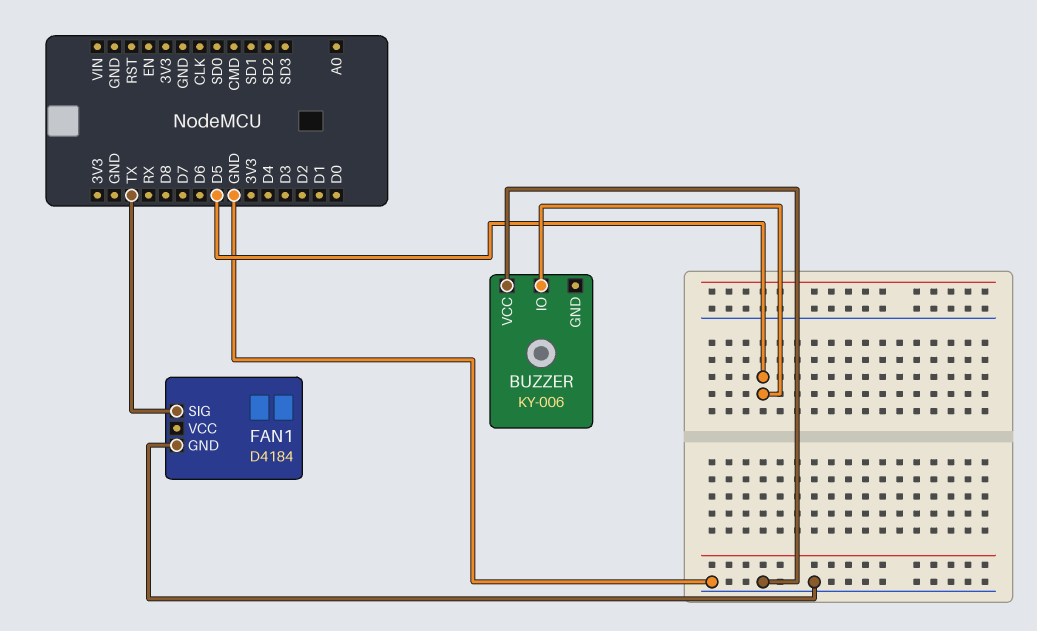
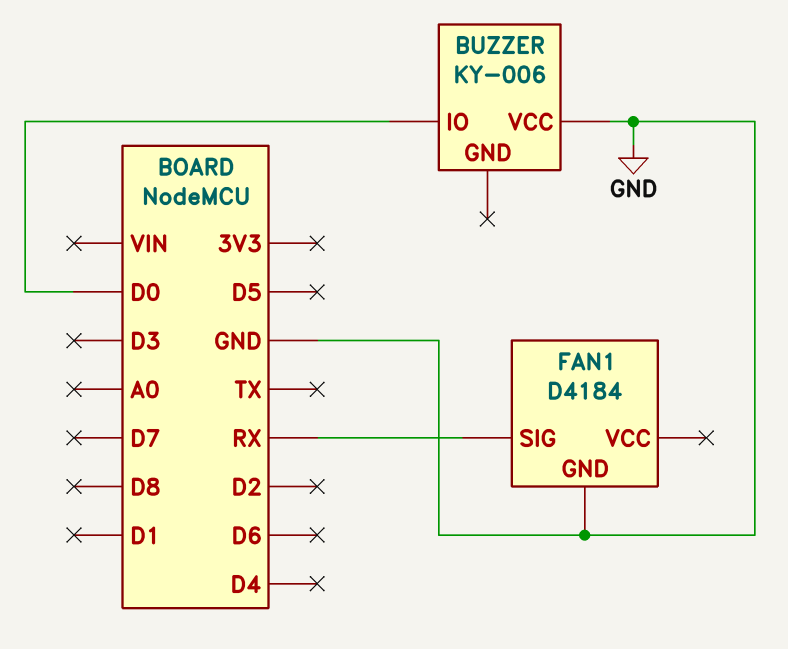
BUZZER pin IO: D5 -> D0
FAN1 pin SIG: TX -> RX

